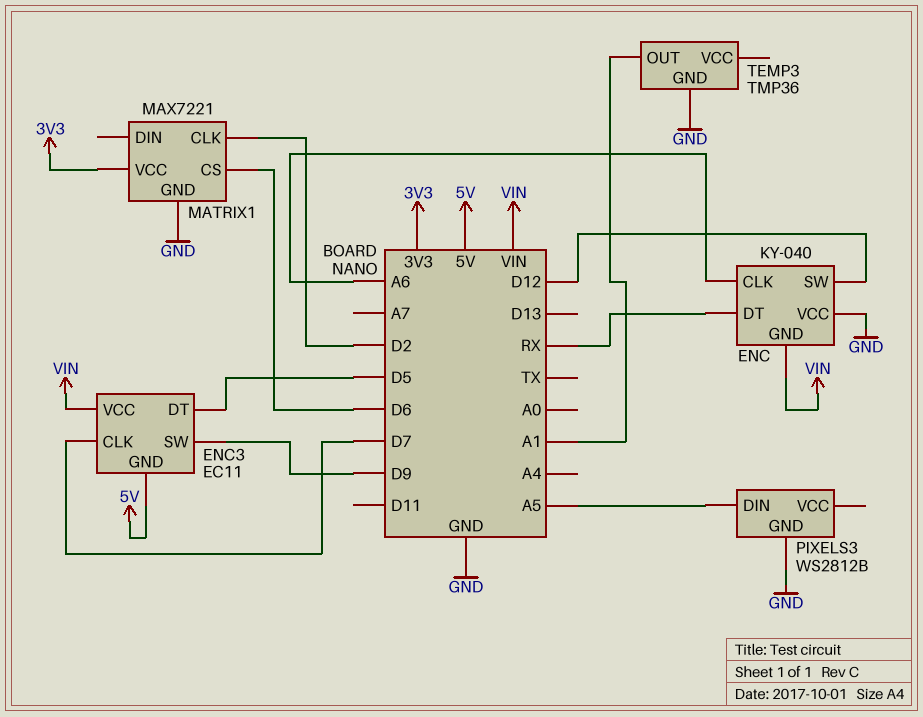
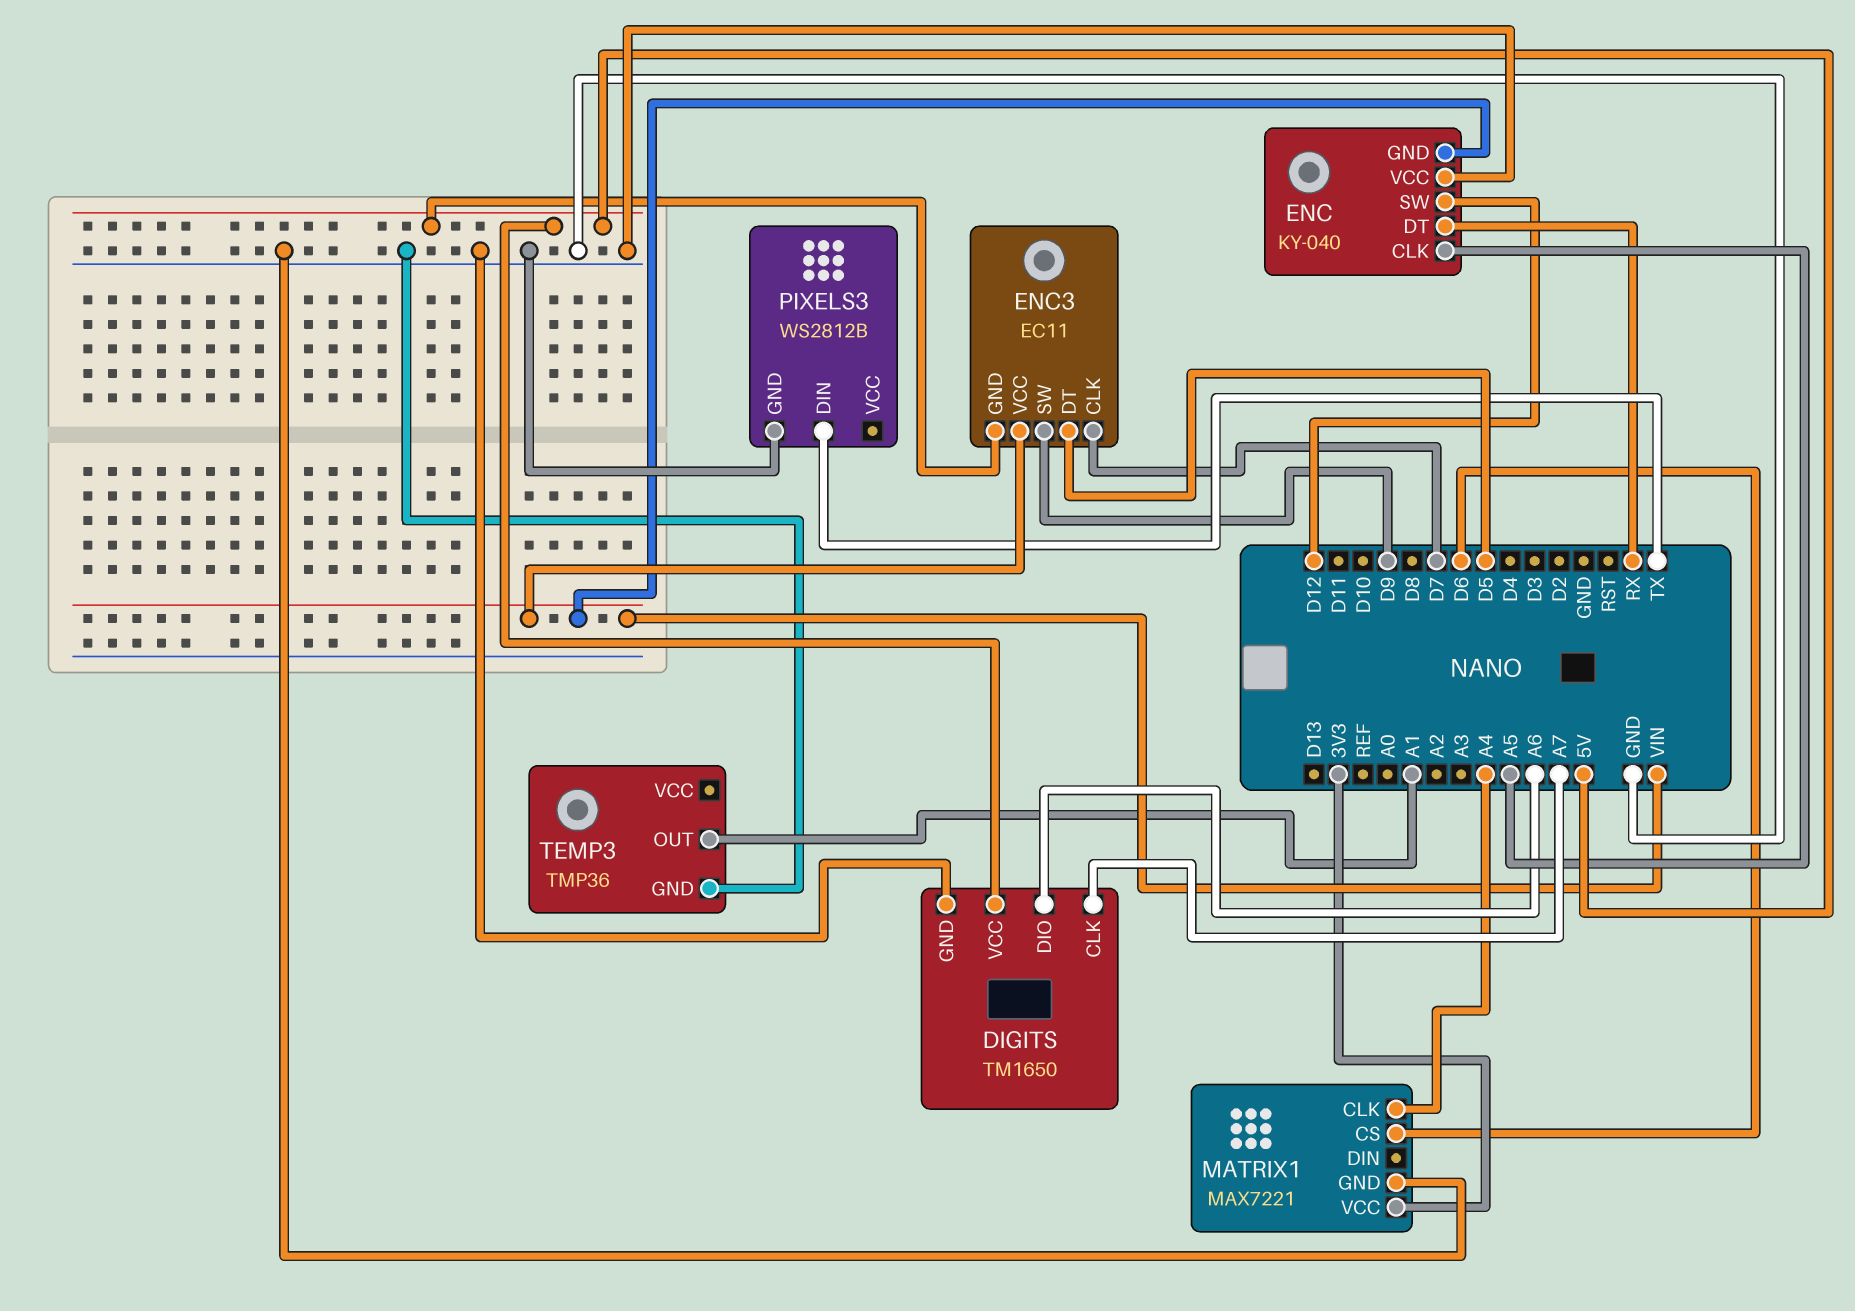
DIGITS: none -> TM1650
DIGITS pin CLK: none -> A7
DIGITS pin DIO: none -> A6
DIGITS pin GND: none -> GND
DIGITS pin VCC: none -> 5V
ENC pin CLK: A6 -> A5
MATRIX1 pin CLK: D2 -> A4
PIXELS3 pin DIN: A5 -> TX

